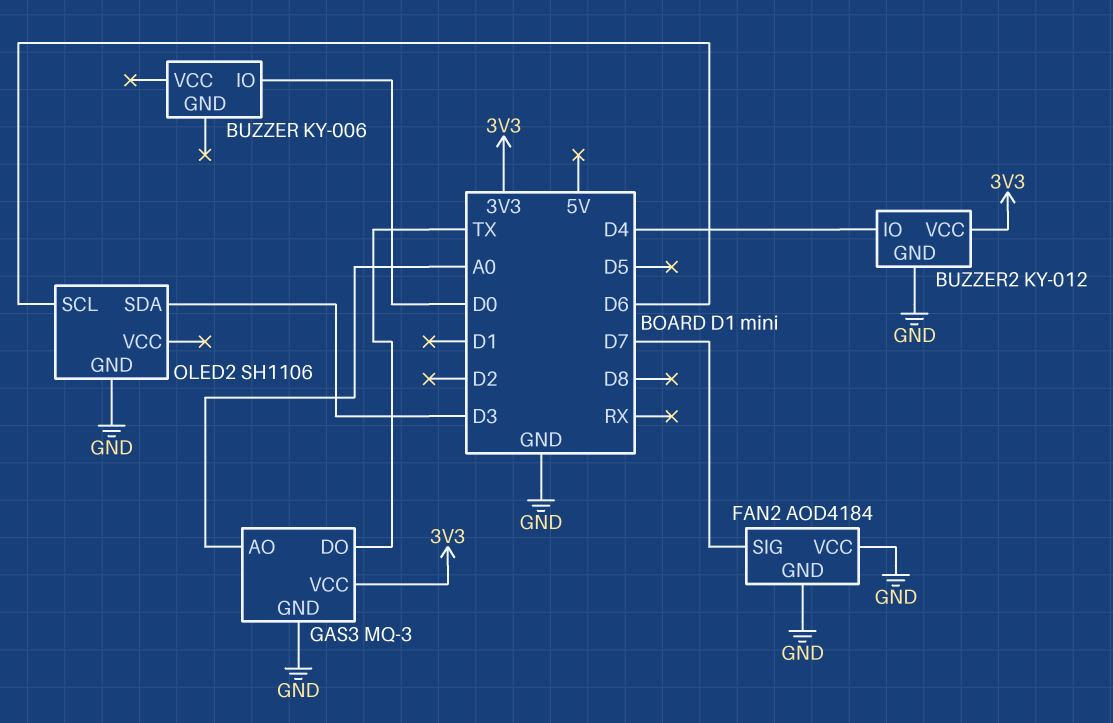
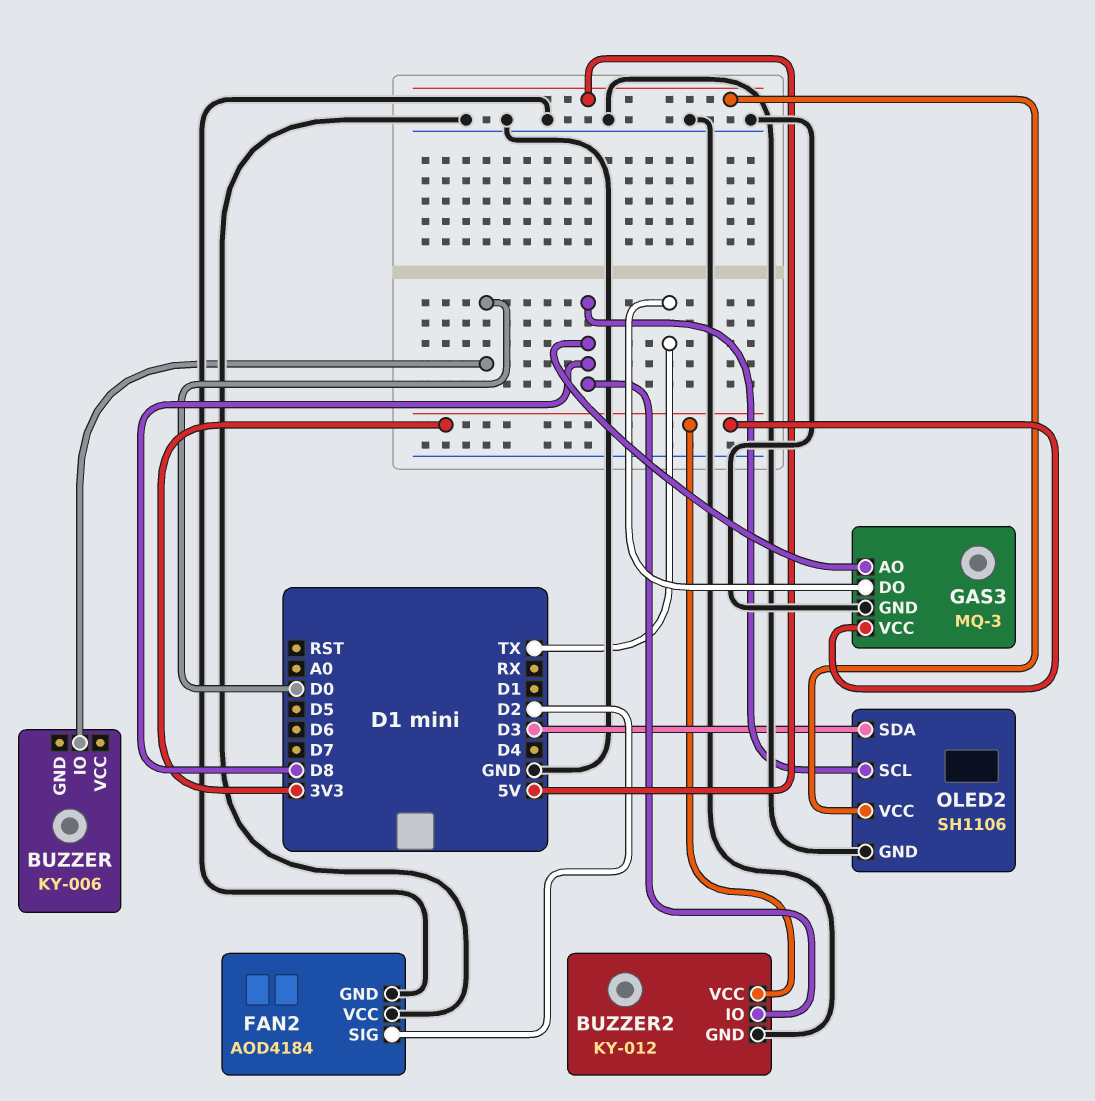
BUZZER2 pin IO: D4 -> D8
FAN2 pin SIG: D7 -> D2
GAS3 pin AO: A0 -> D8
OLED2 pin SCL: D6 -> D8
OLED2 pin VCC: none -> 5V

